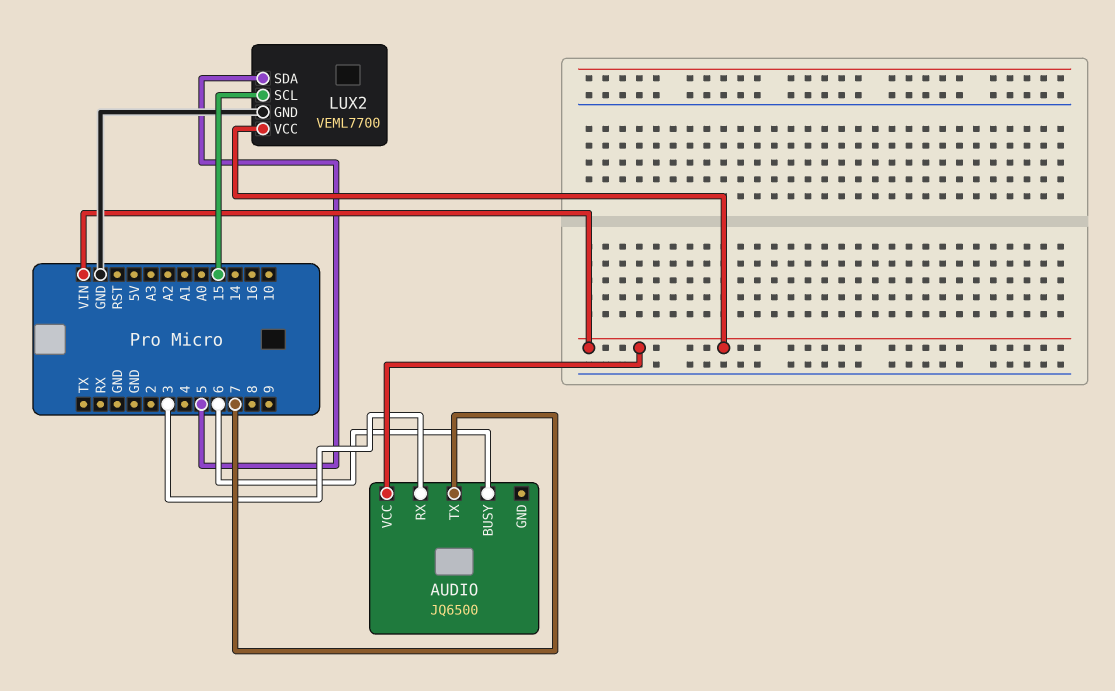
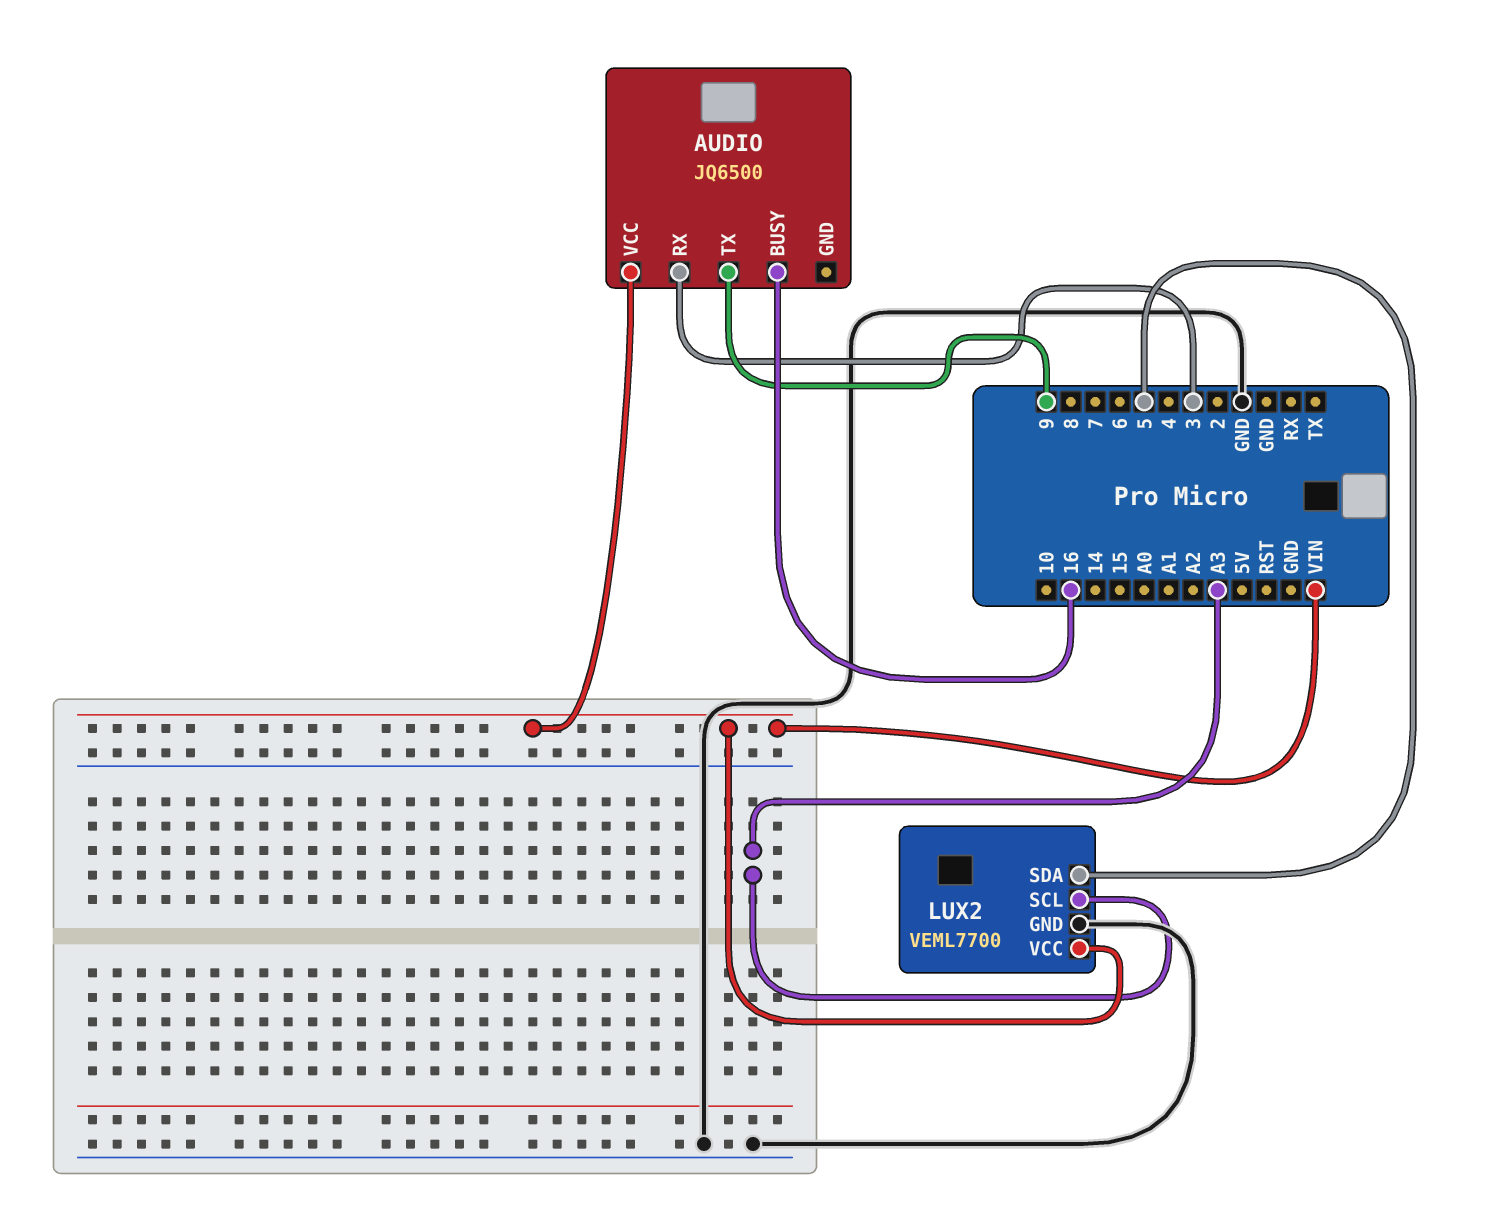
AUDIO pin BUSY: 6 -> 16
AUDIO pin TX: 7 -> 9
LUX2 pin SCL: 15 -> A3

